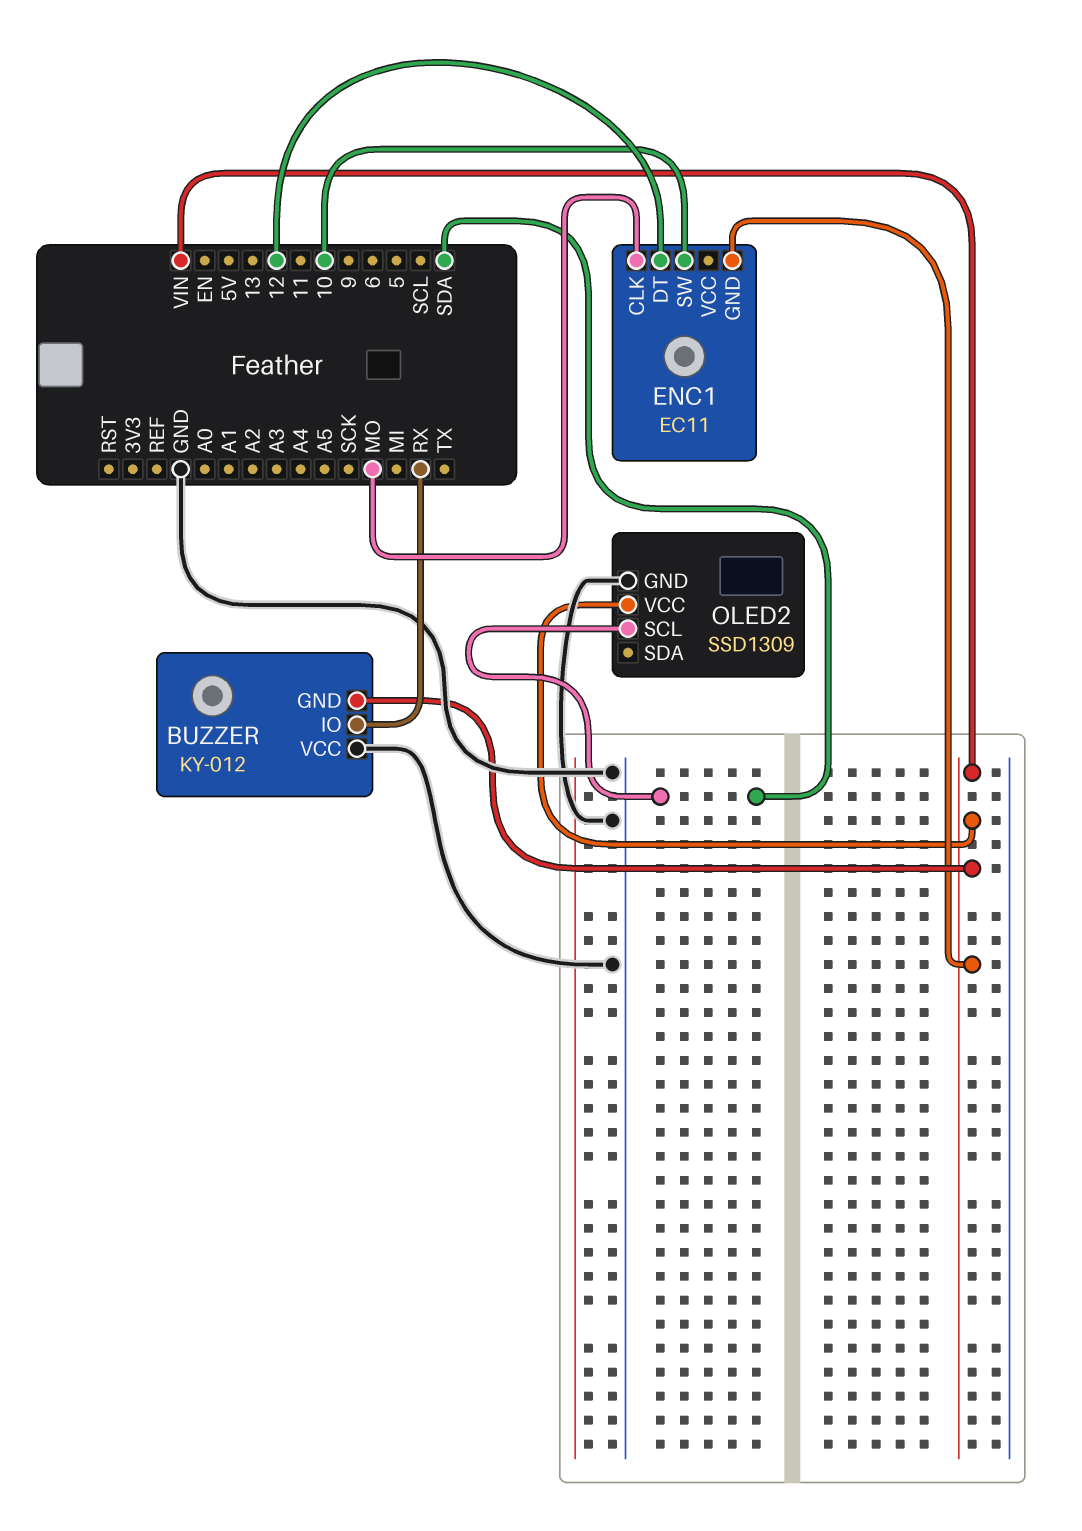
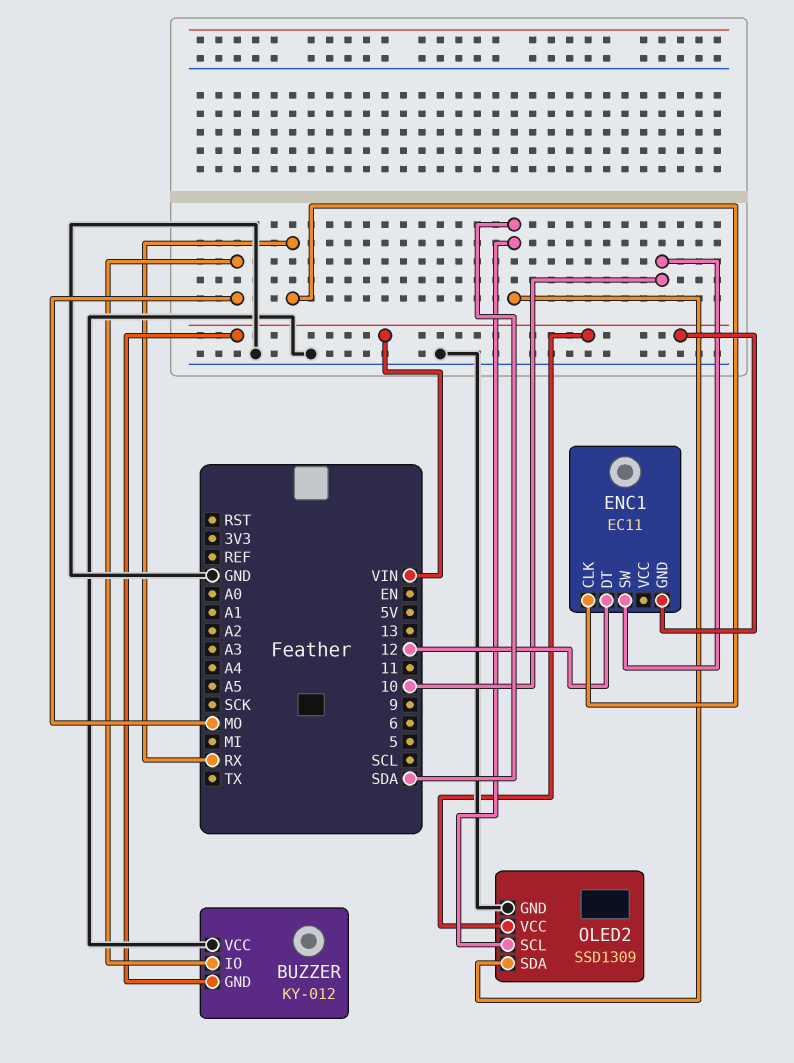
BUZZER pin IO: RX -> MO
ENC1 pin CLK: MO -> RX
OLED2 pin SDA: none -> SDA

